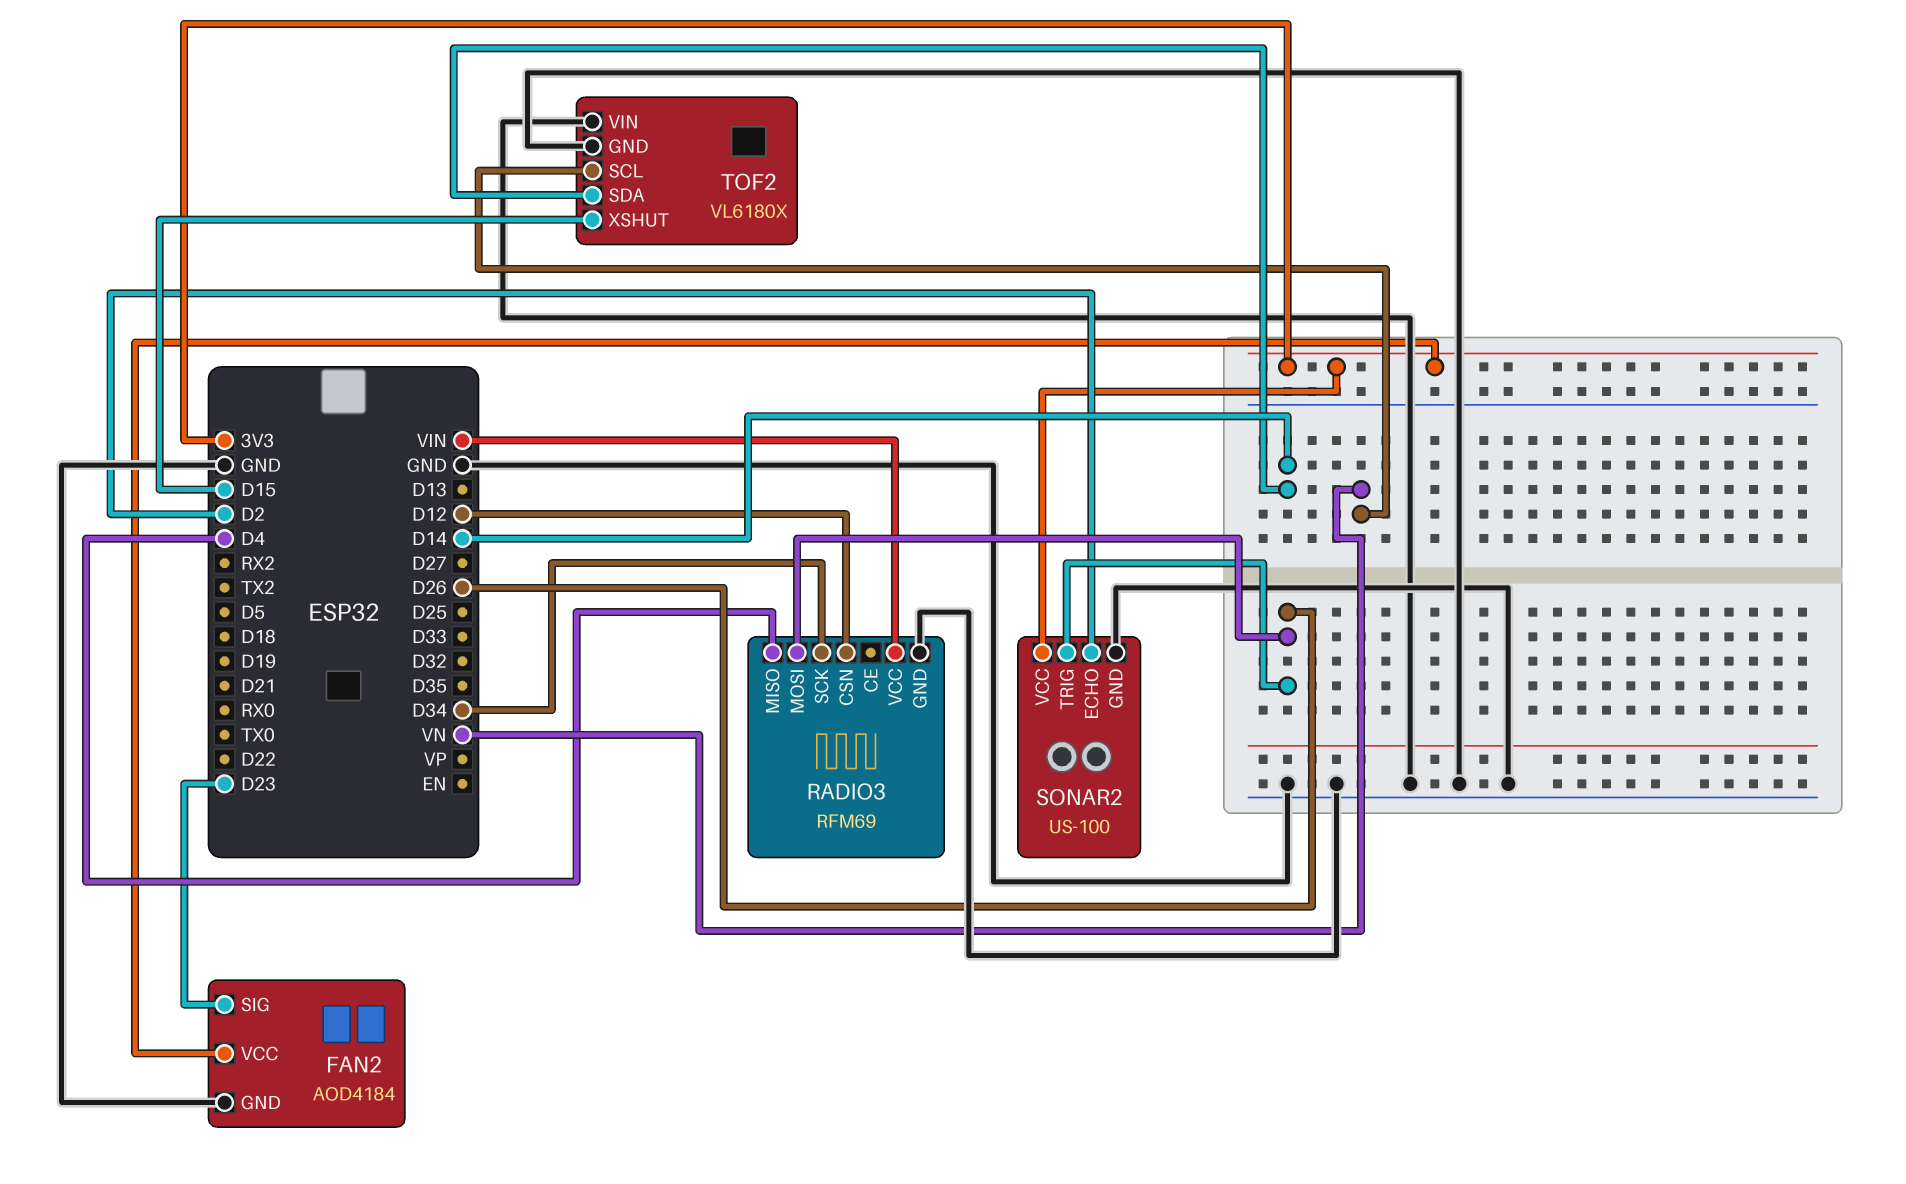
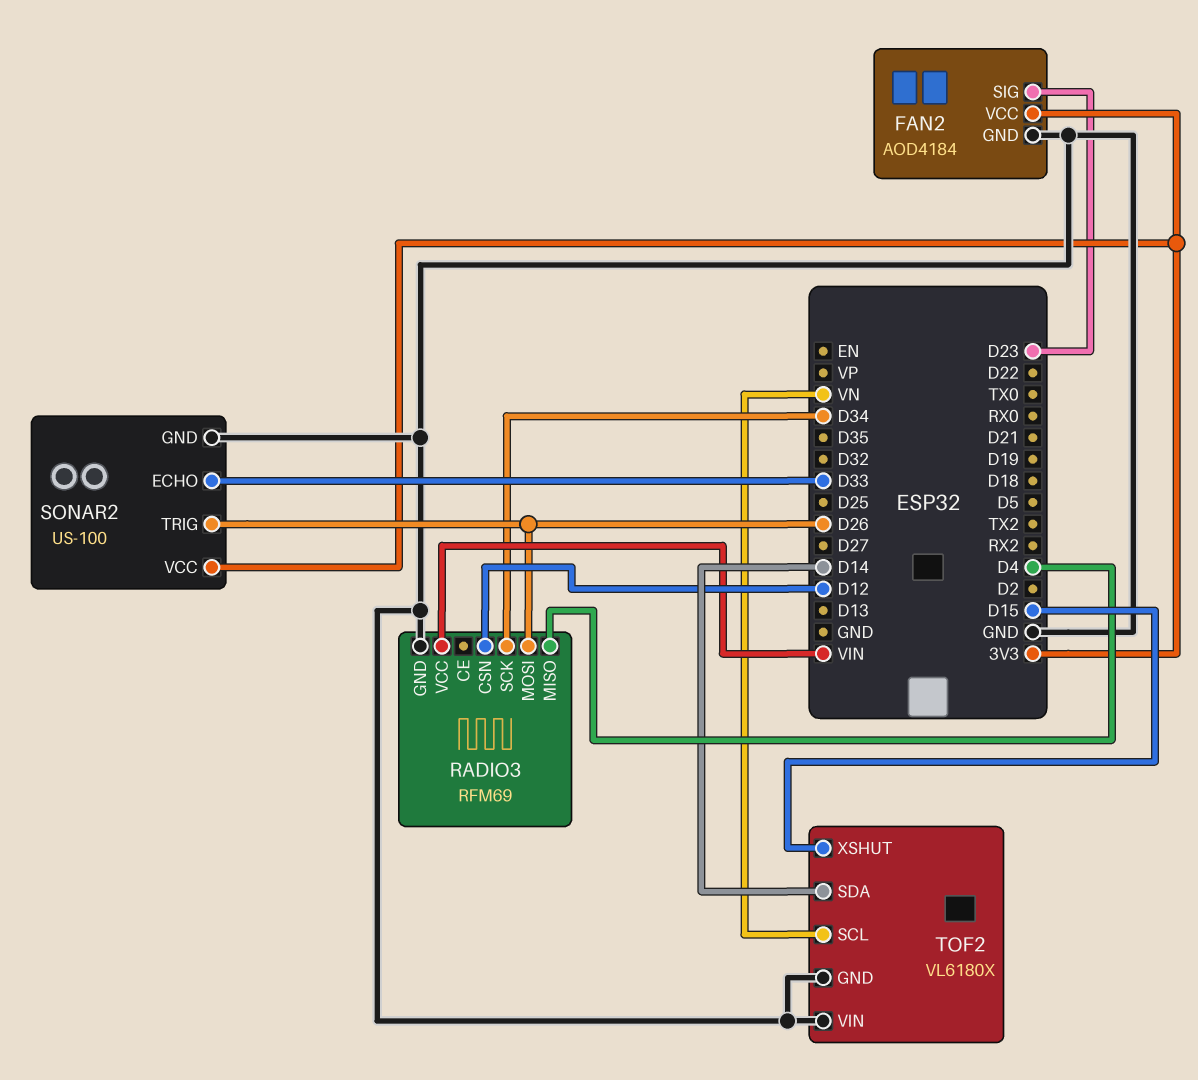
SONAR2 pin ECHO: D2 -> D33

